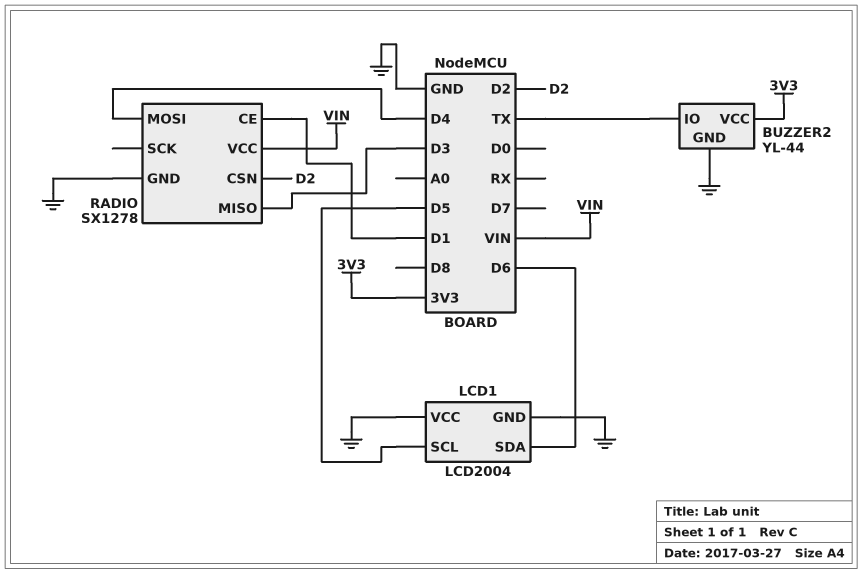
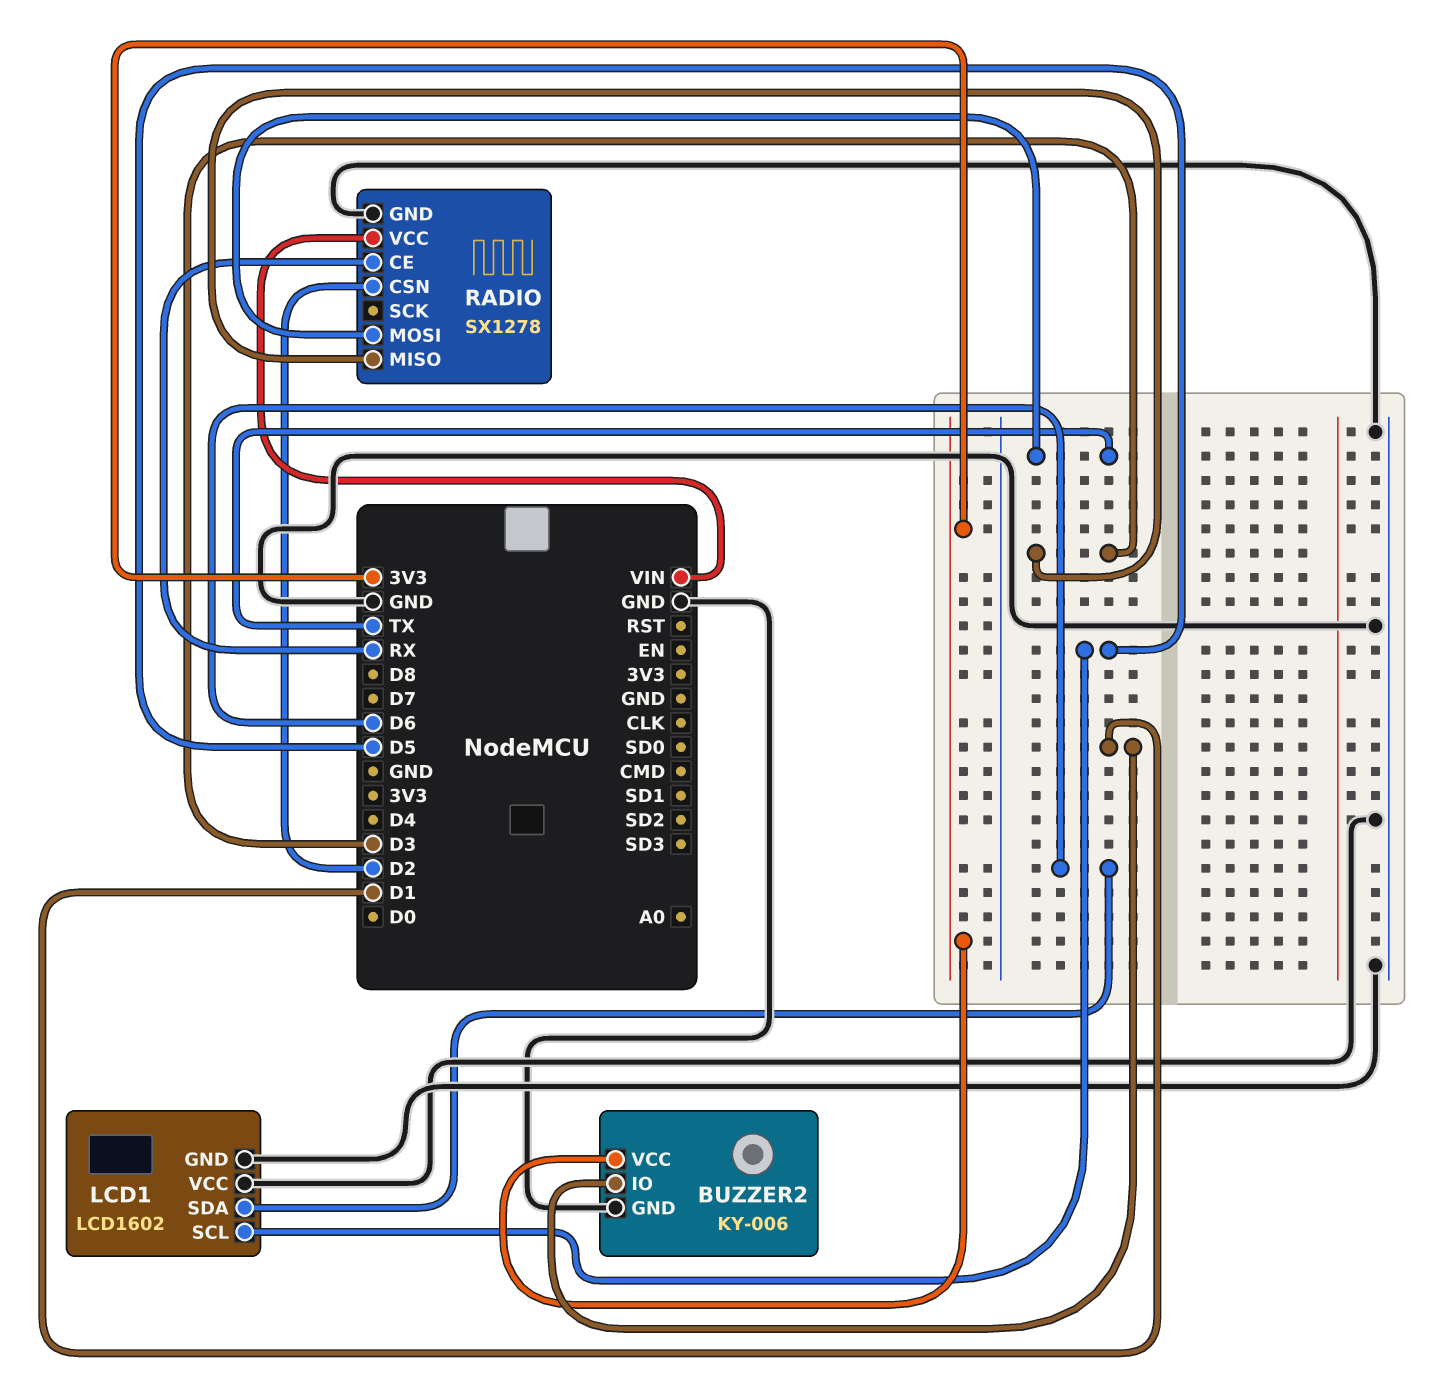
BUZZER2: YL-44 -> KY-006
BUZZER2 pin IO: TX -> D1
LCD1: LCD2004 -> LCD1602
RADIO pin CE: D1 -> RX
RADIO pin MOSI: D4 -> TX

